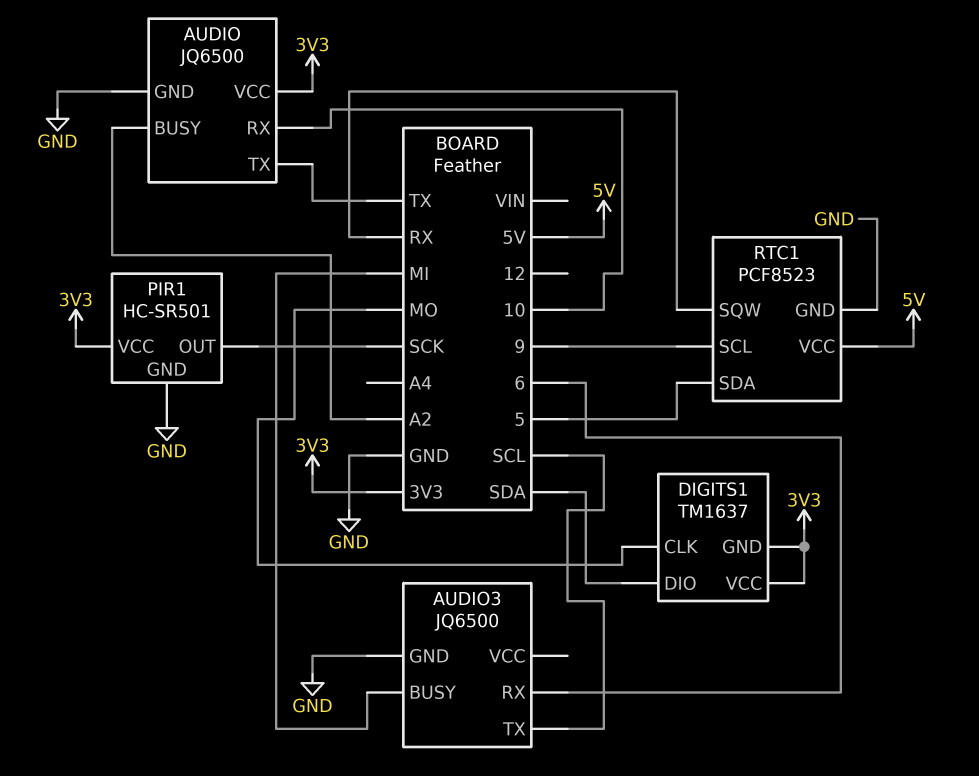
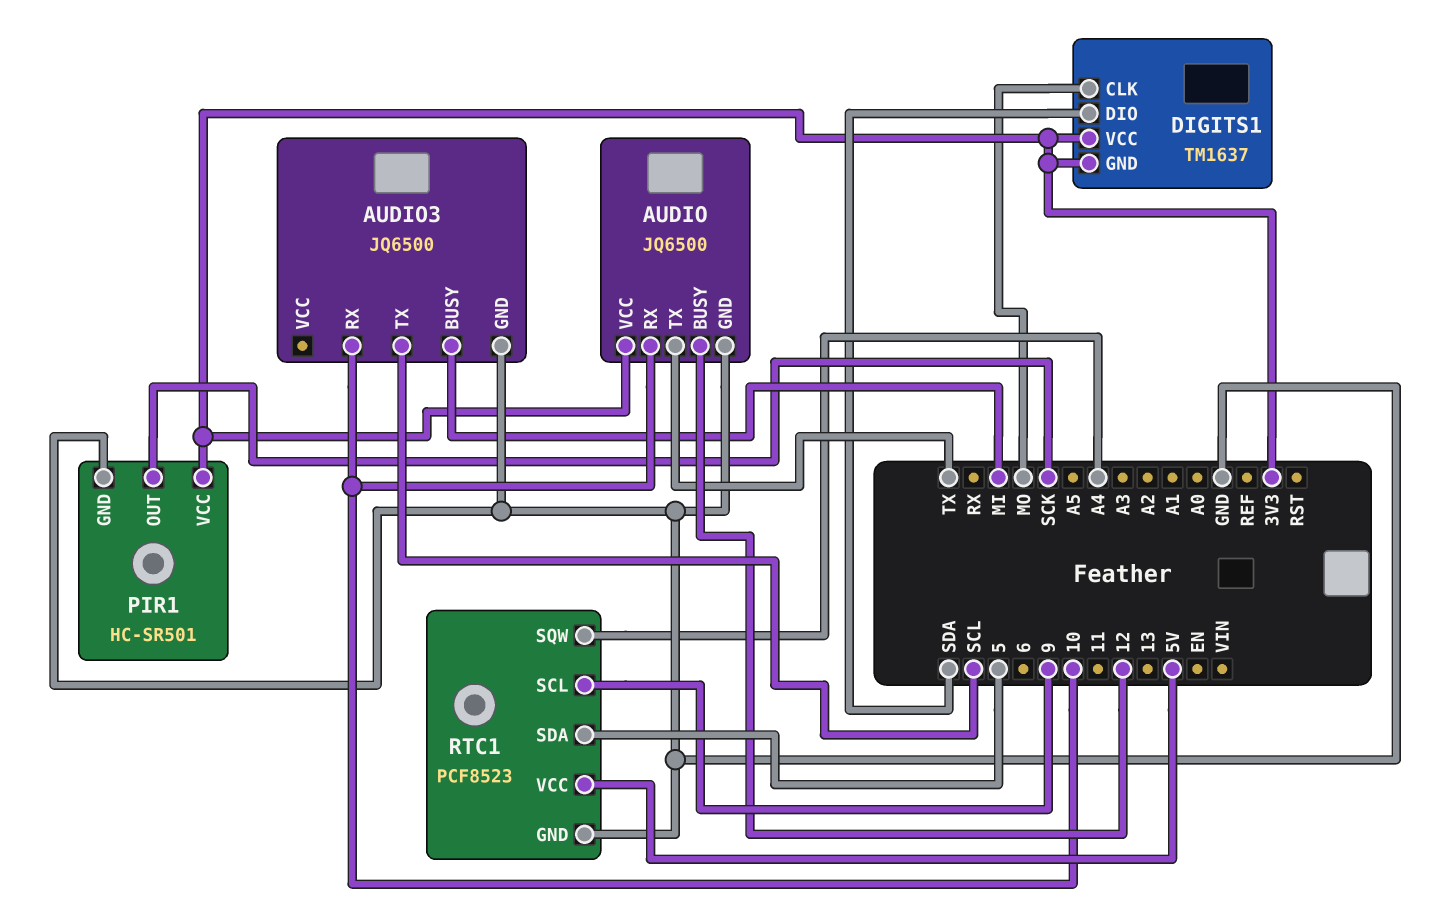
AUDIO pin BUSY: A2 -> 12
AUDIO3 pin RX: 6 -> 10
RTC1 pin SQW: RX -> A4

